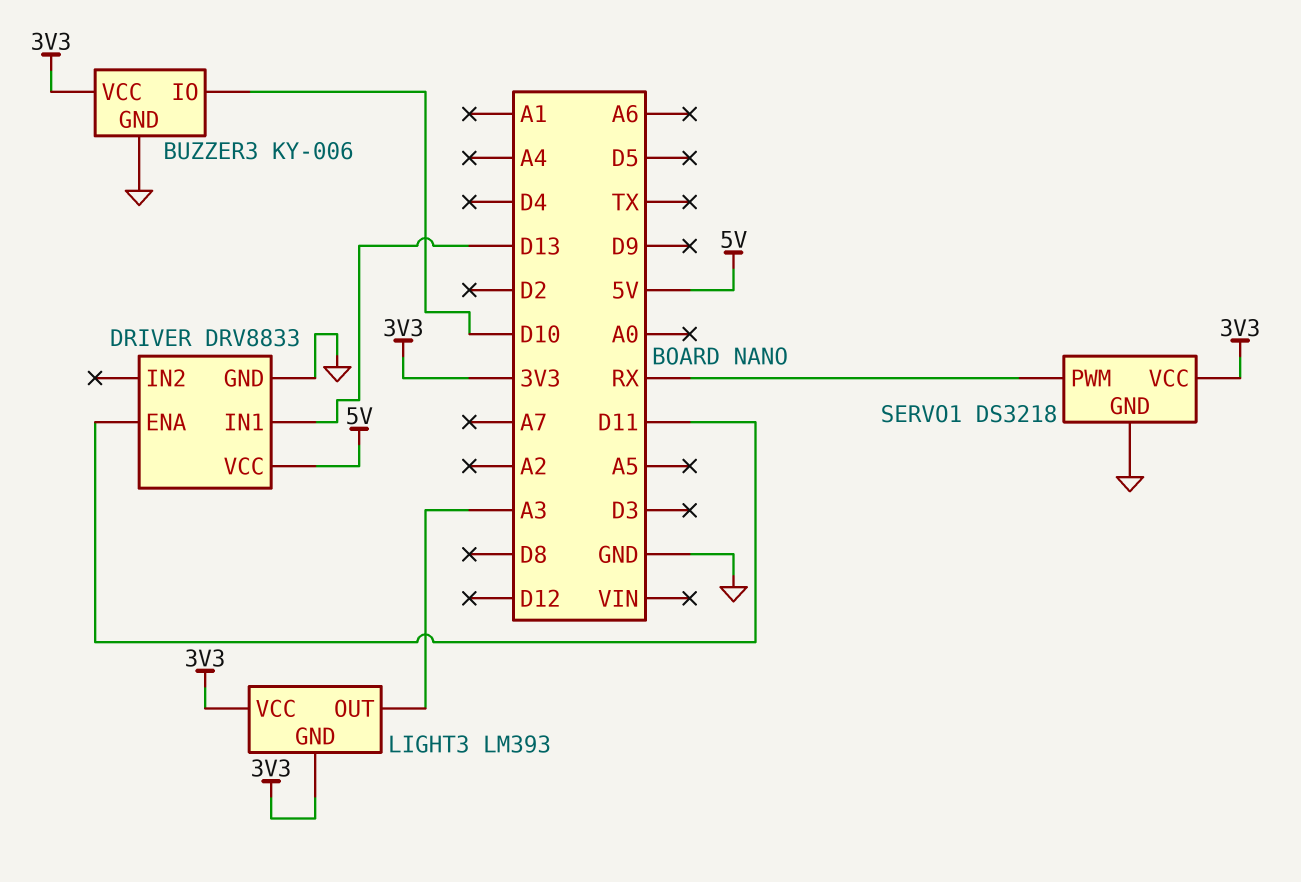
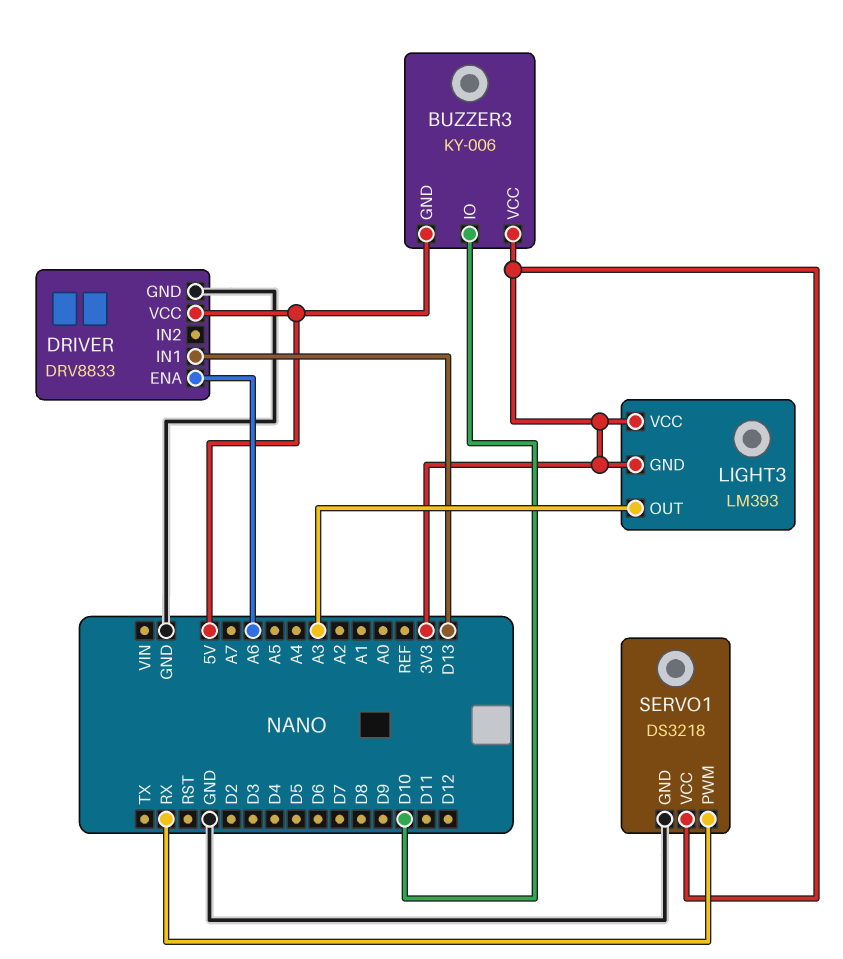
BUZZER3 pin GND: GND -> 5V
DRIVER pin ENA: D11 -> A6

